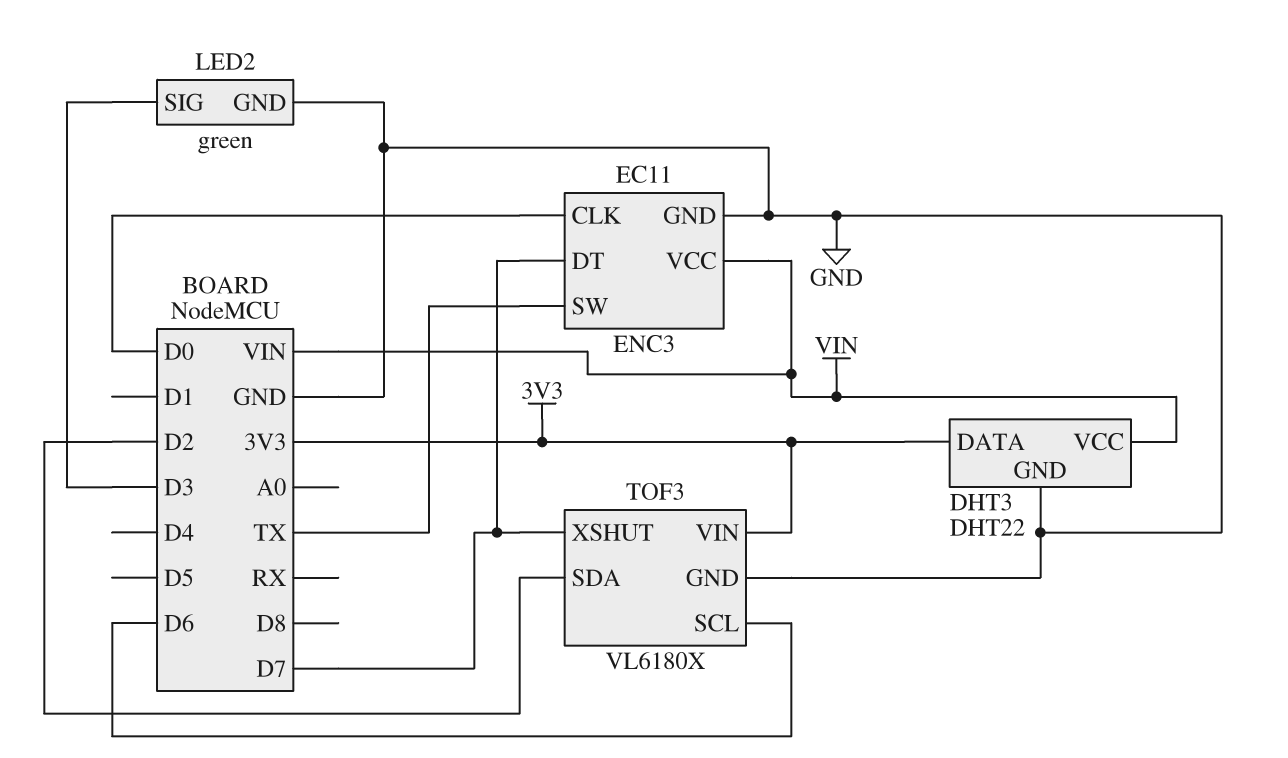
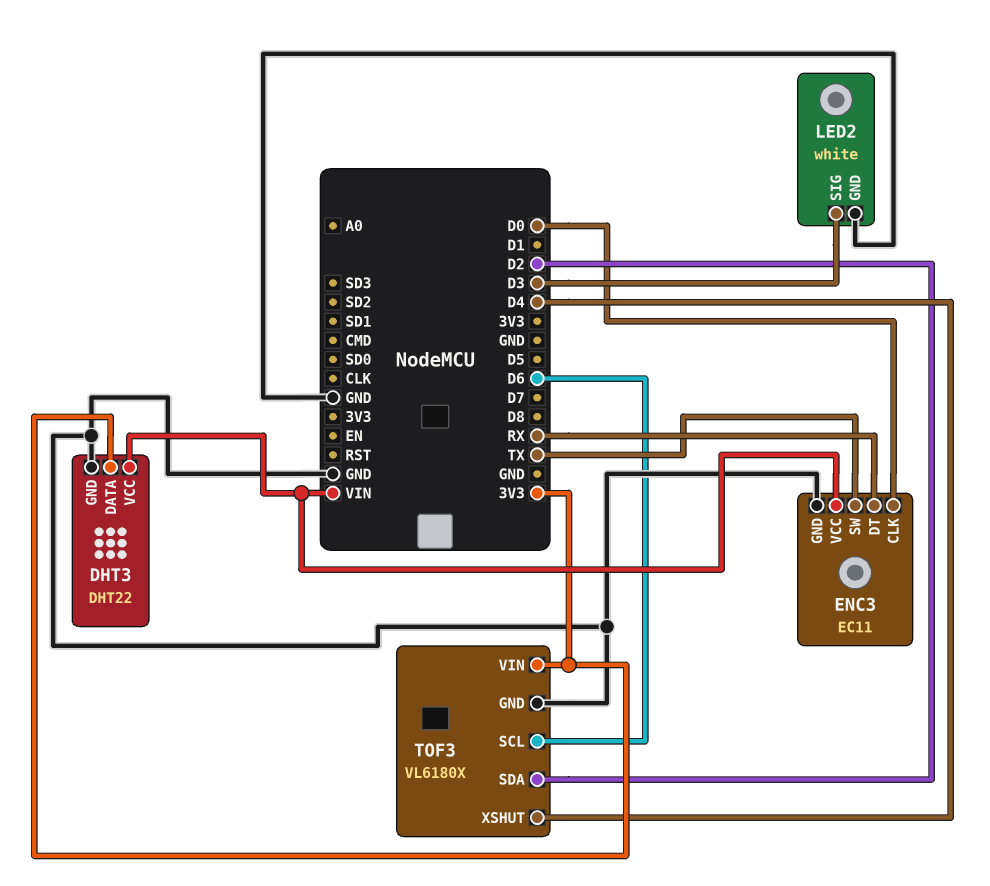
ENC3 pin DT: D7 -> RX
LED2: green -> white
TOF3 pin XSHUT: D7 -> D4

